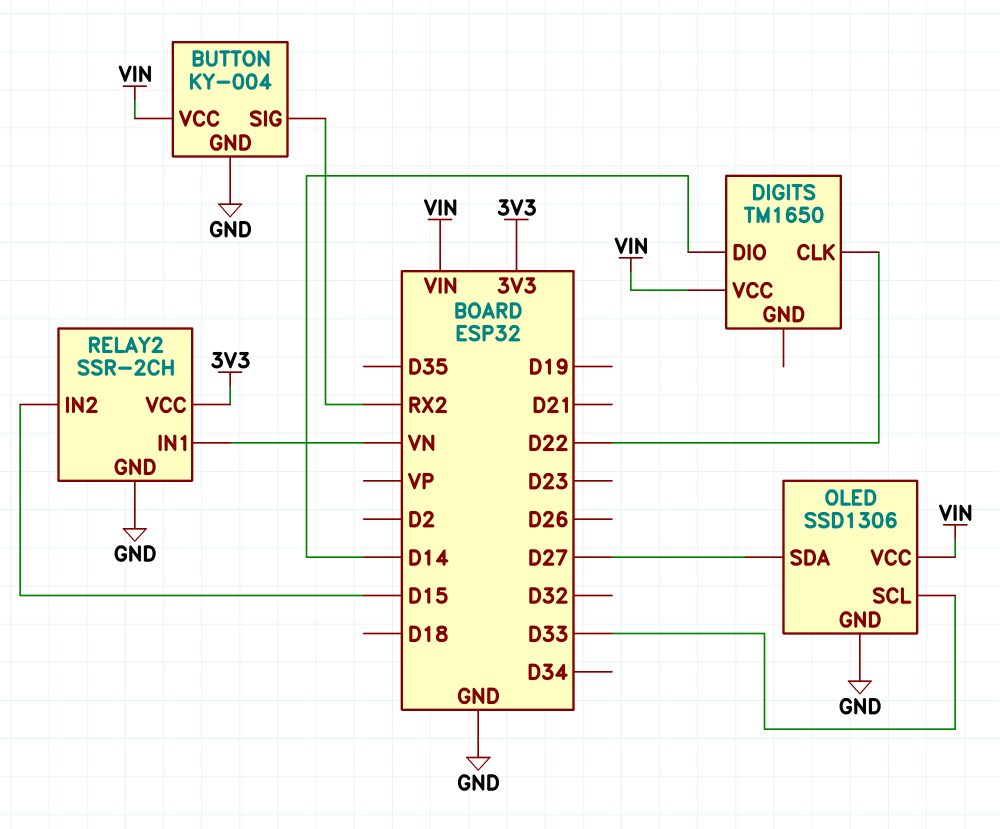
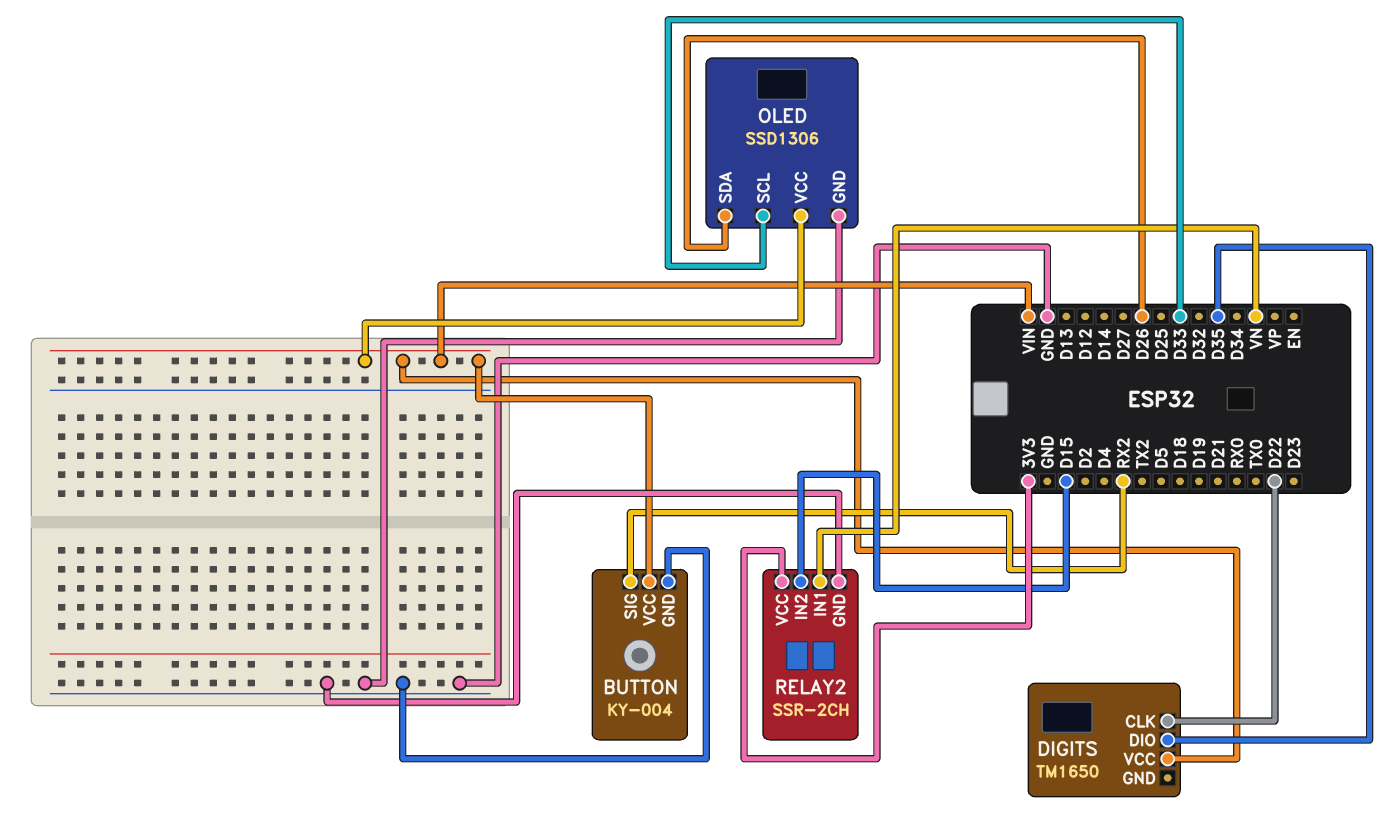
DIGITS pin DIO: D14 -> D35
OLED pin SDA: D27 -> D26

